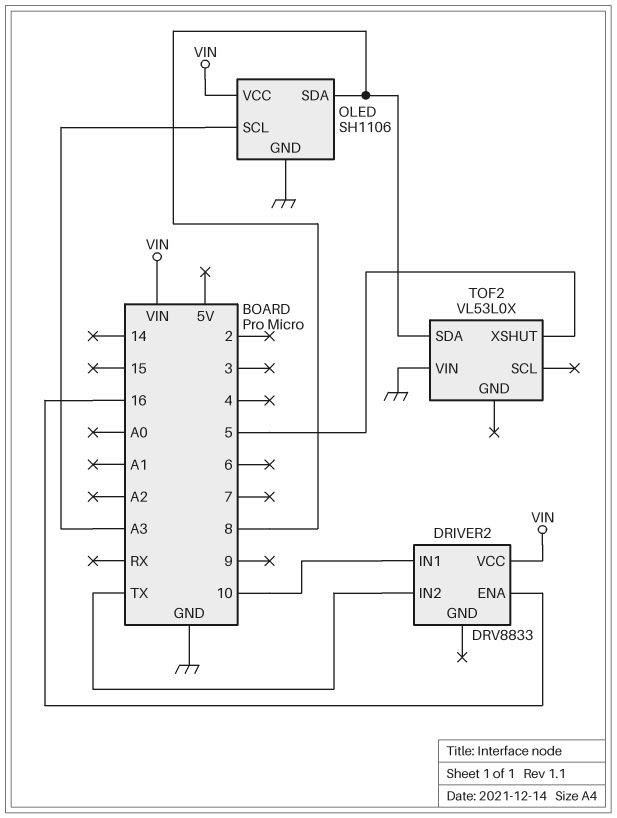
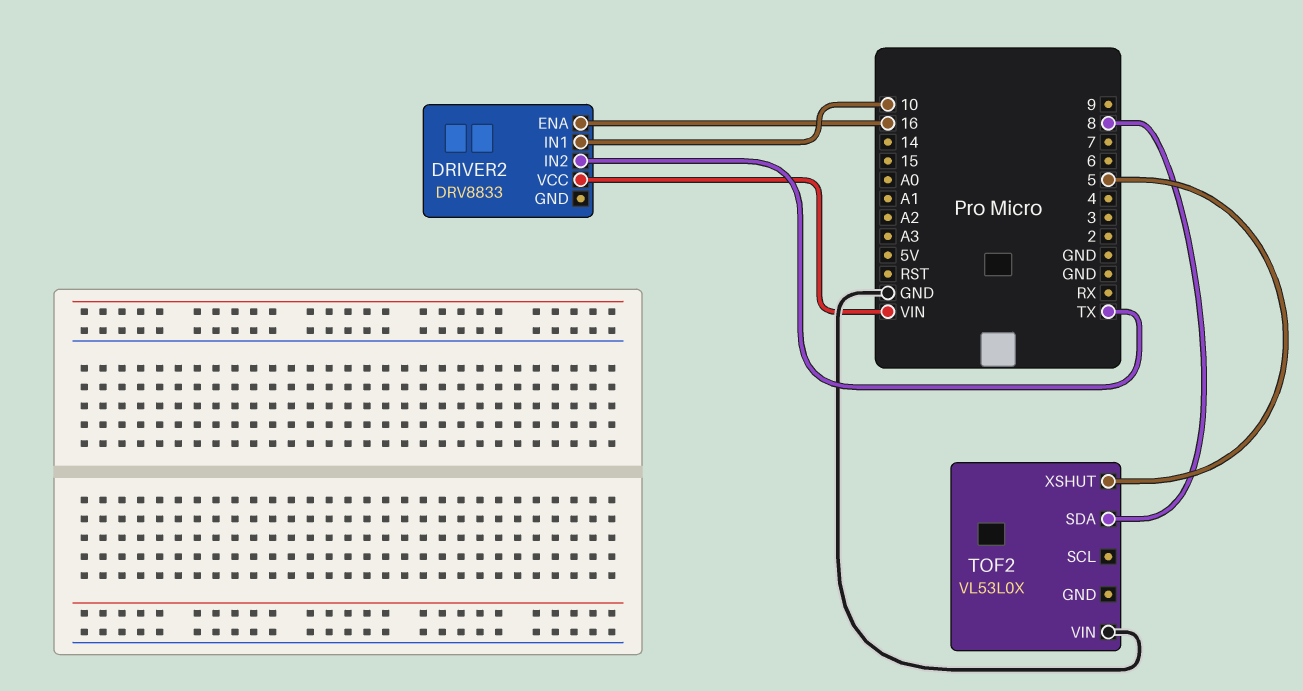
OLED: SH1106 -> none
OLED pin GND: GND -> none
OLED pin SCL: A3 -> none
OLED pin SDA: 8 -> none
OLED pin VCC: VIN -> none

